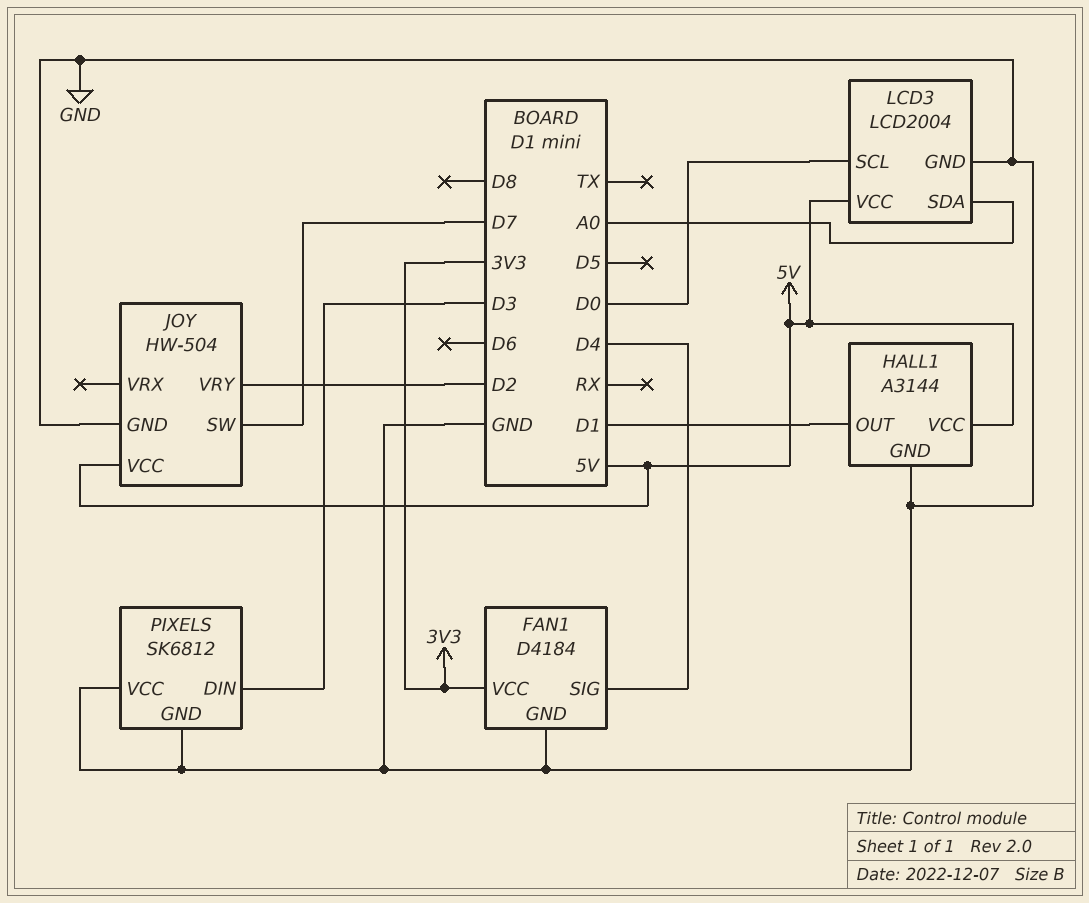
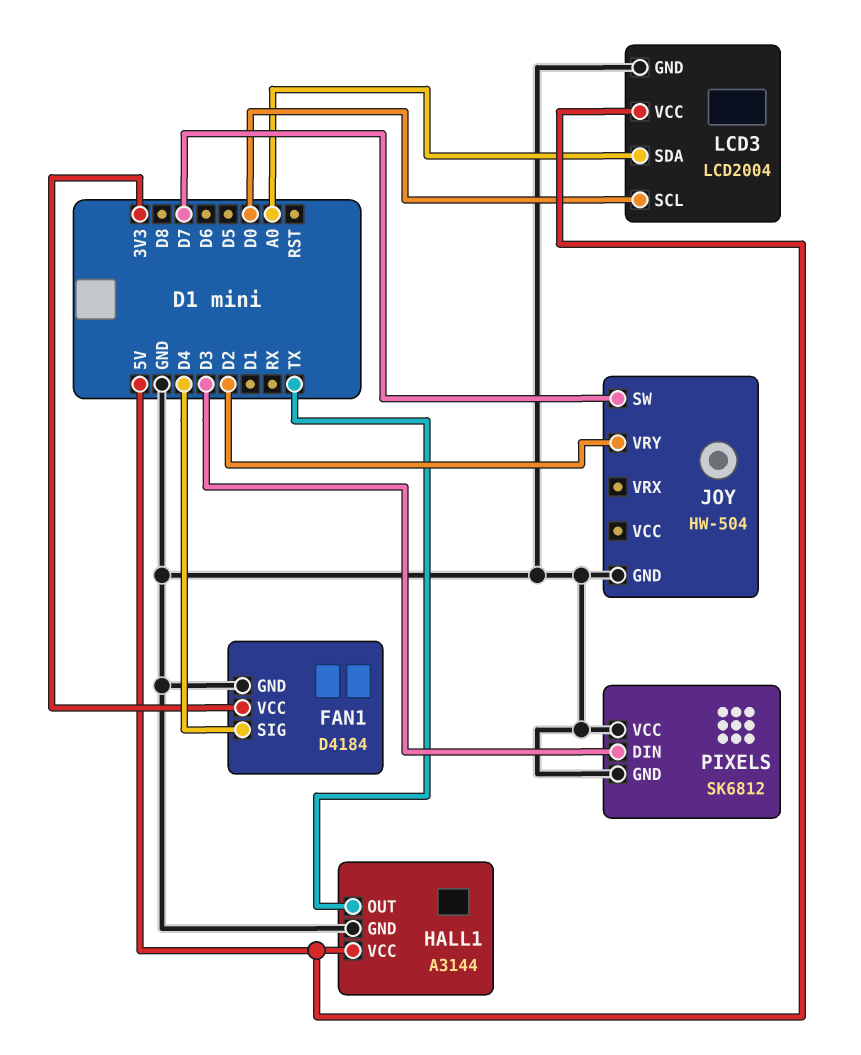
HALL1 pin OUT: D1 -> TX
JOY pin VCC: 5V -> none

